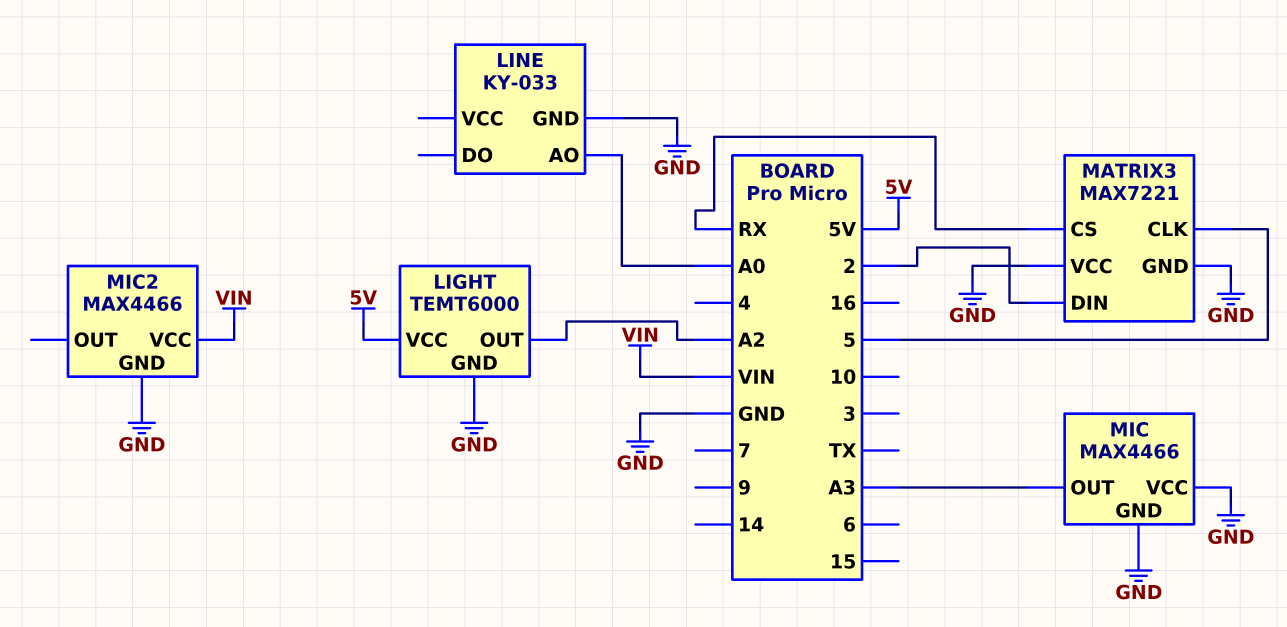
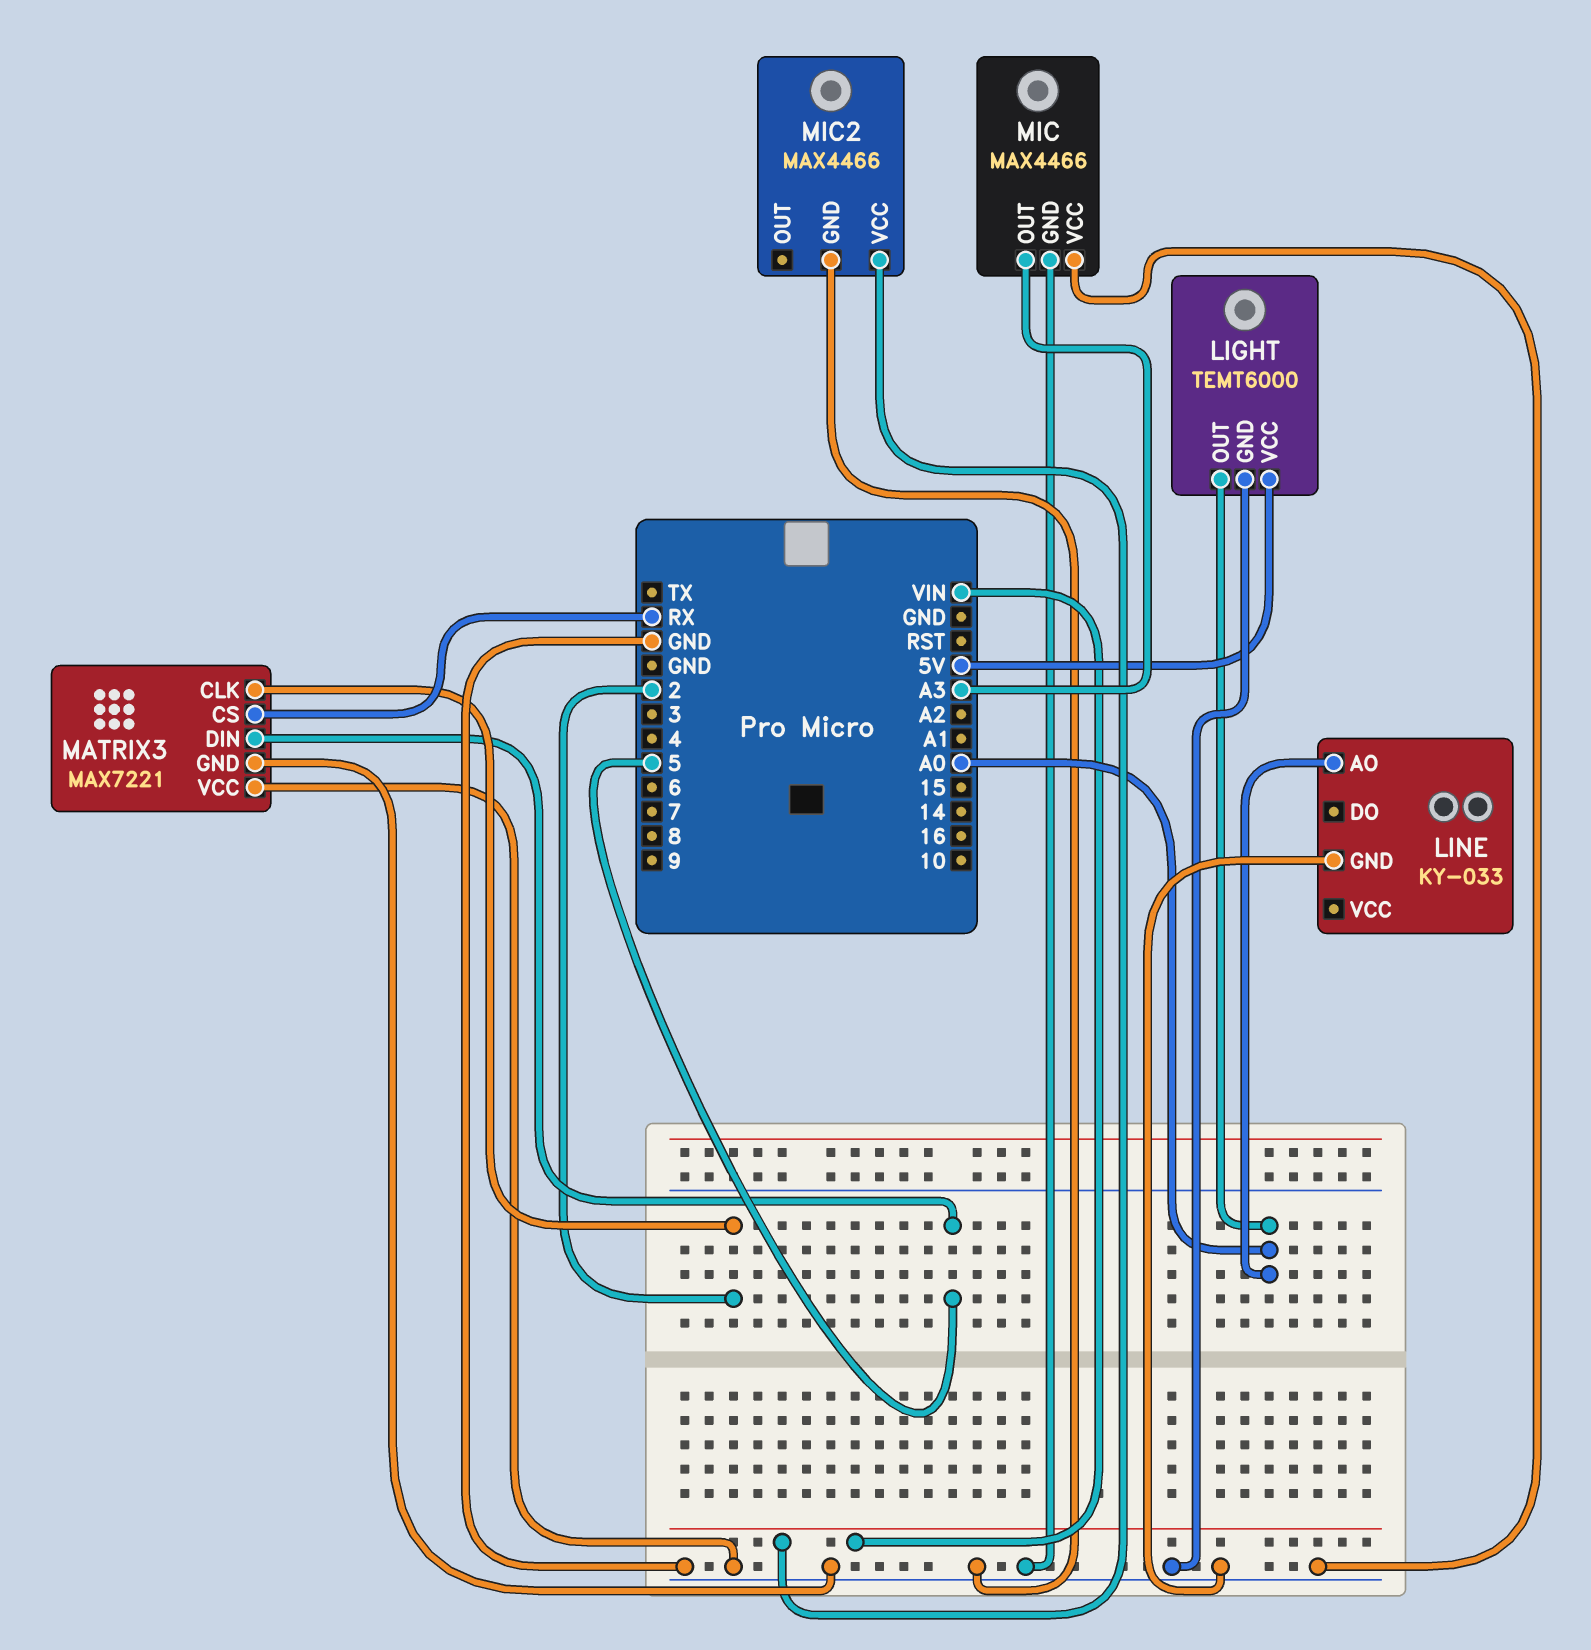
LIGHT pin OUT: A2 -> A0
MATRIX3 pin CLK: 5 -> 2
MATRIX3 pin DIN: 2 -> 5

